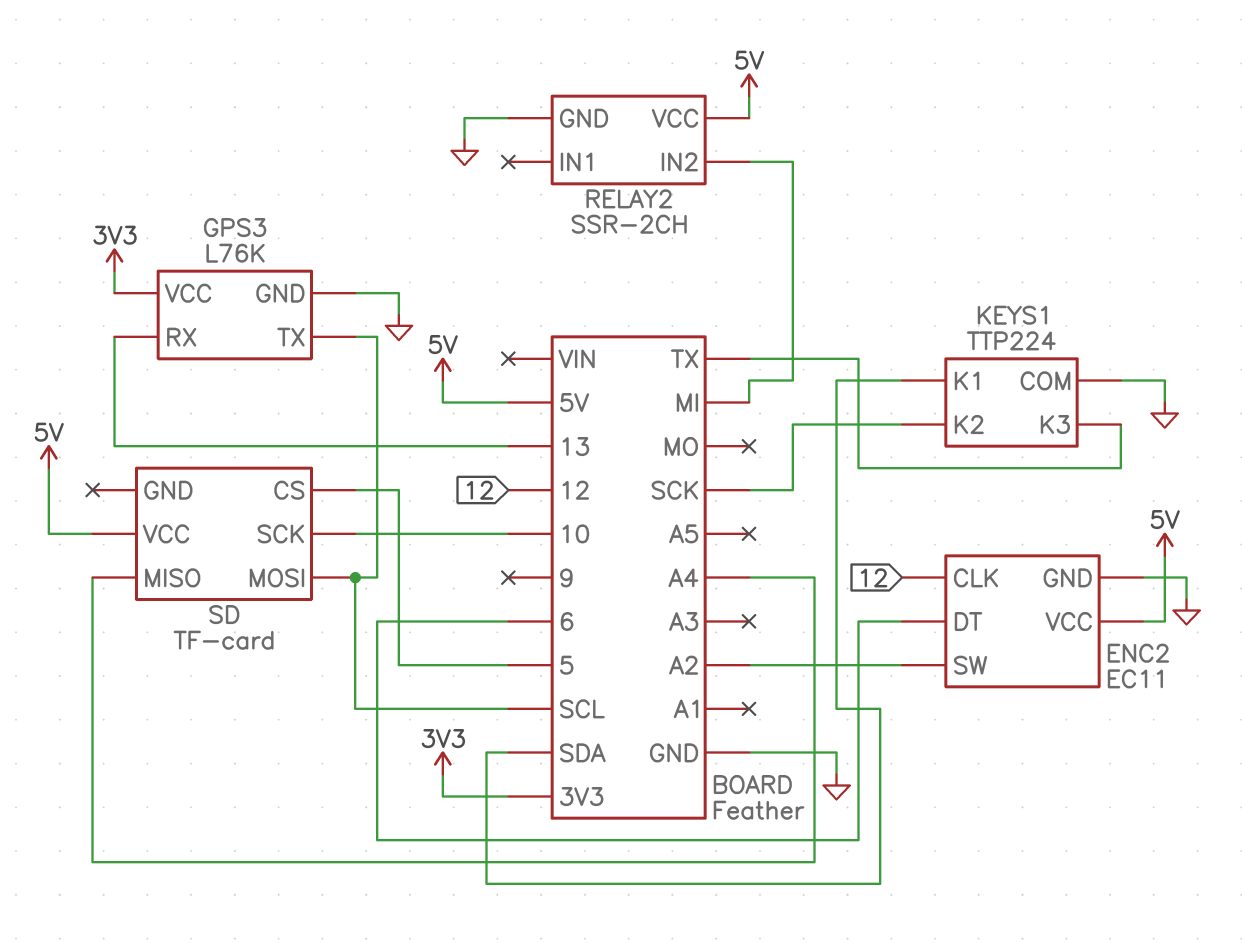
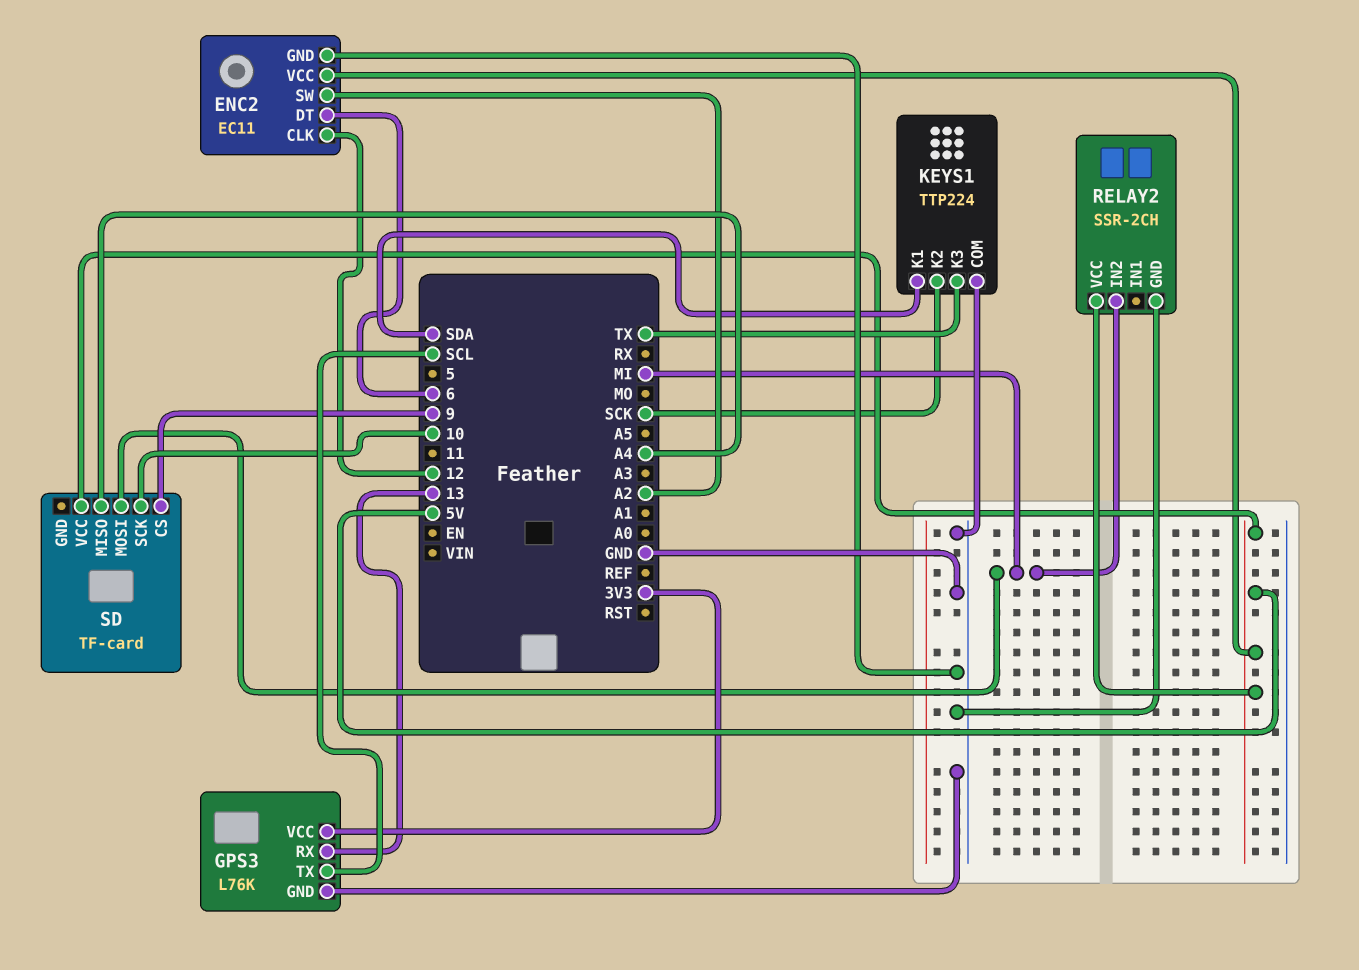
SD pin CS: 5 -> 9
SD pin MOSI: SCL -> MI

